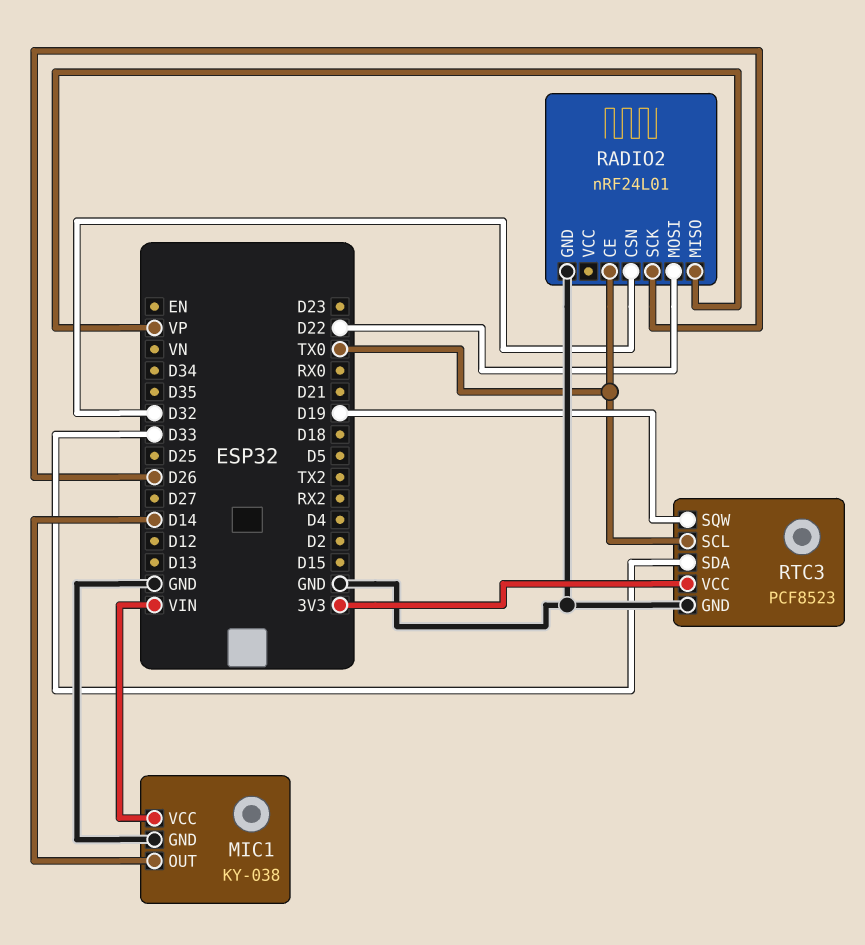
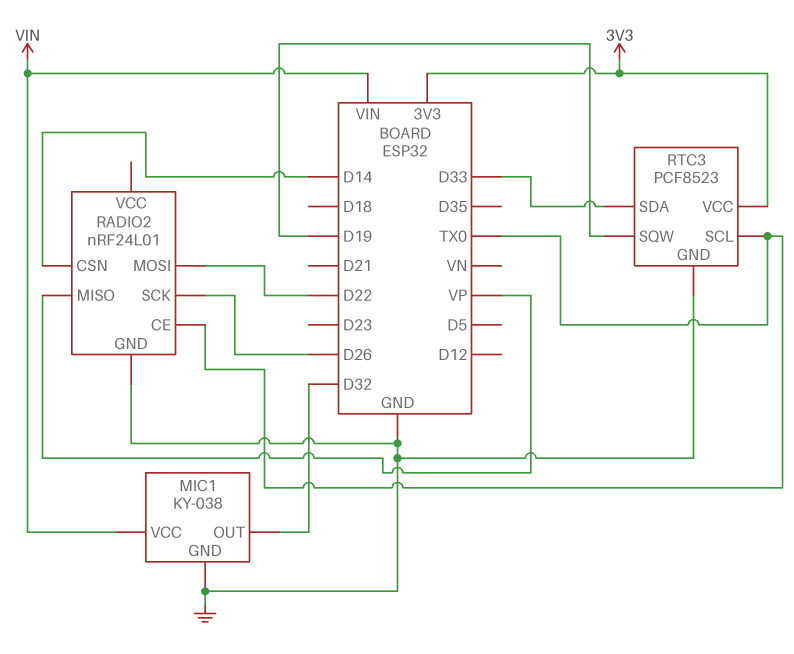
MIC1 pin OUT: D14 -> D32
RADIO2 pin CSN: D32 -> D14

